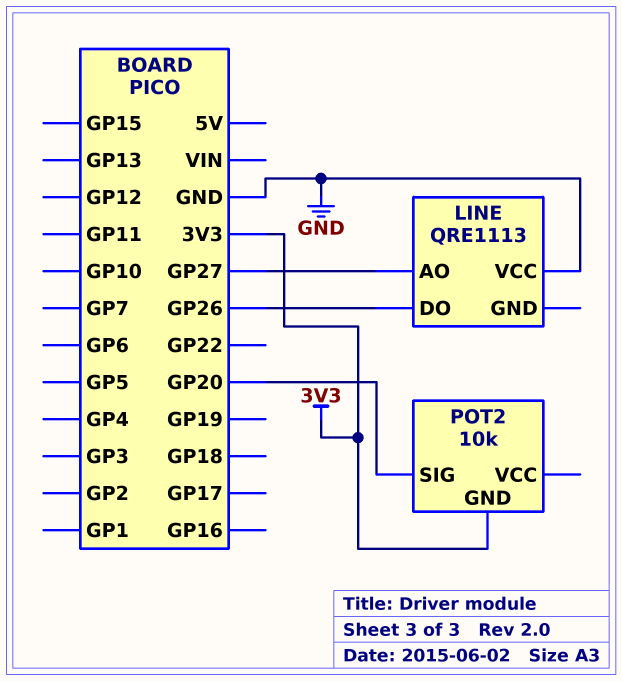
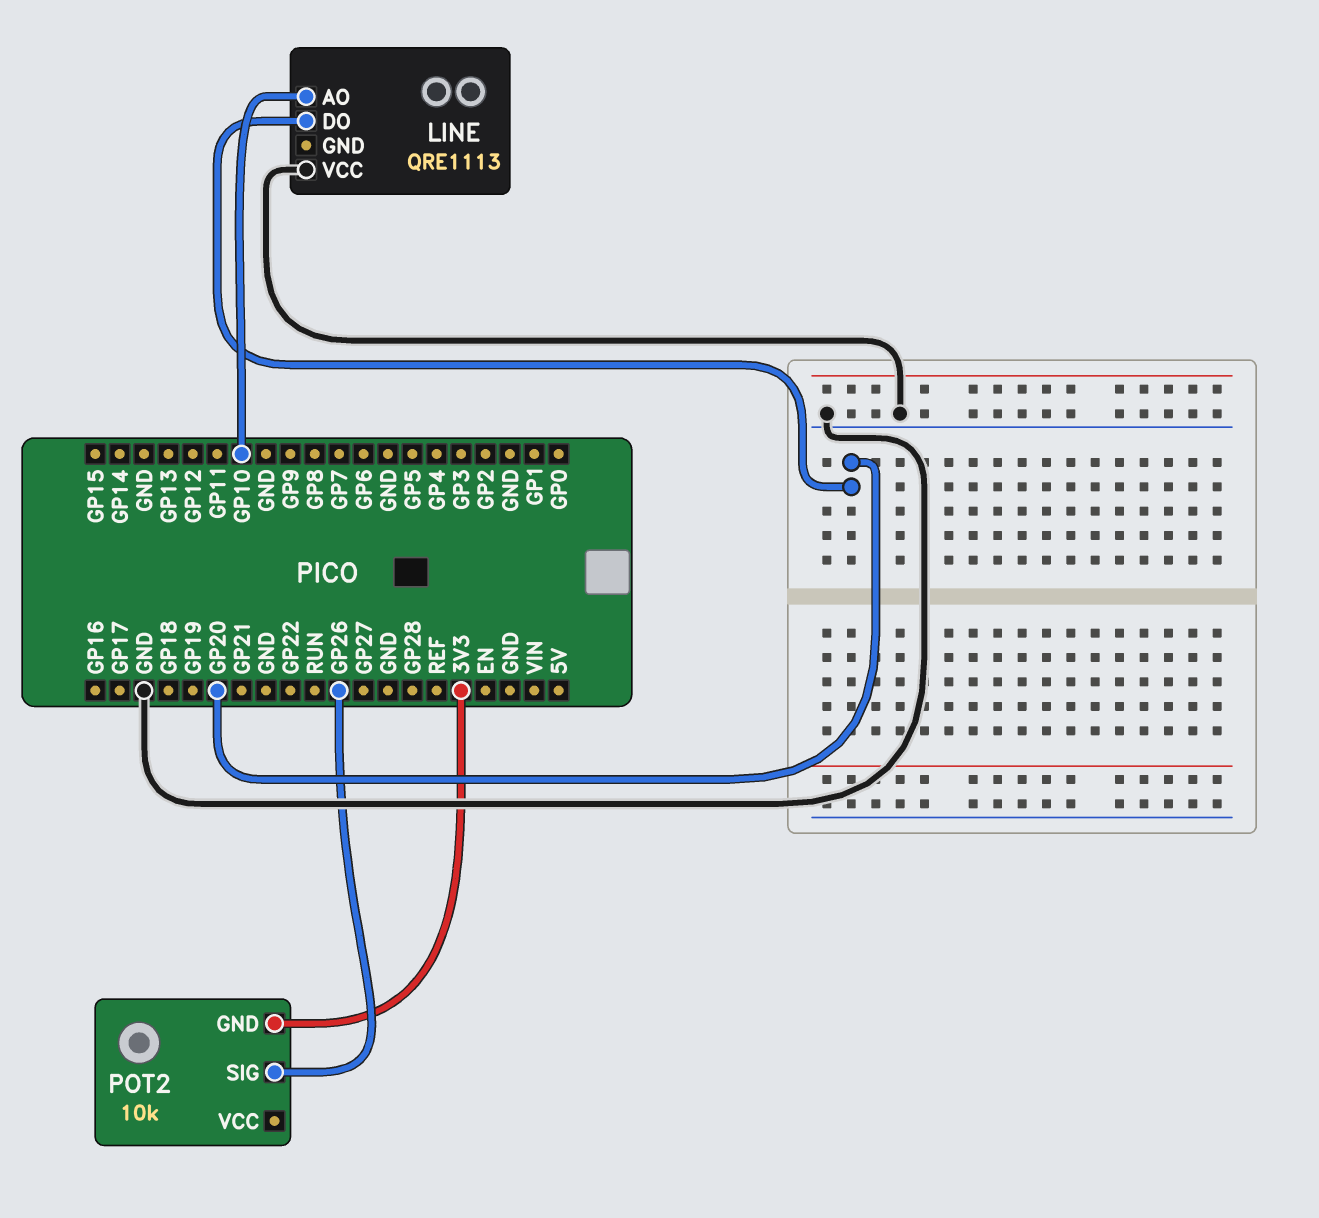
LINE pin AO: GP27 -> GP10
LINE pin DO: GP26 -> GP20
POT2 pin SIG: GP20 -> GP26

